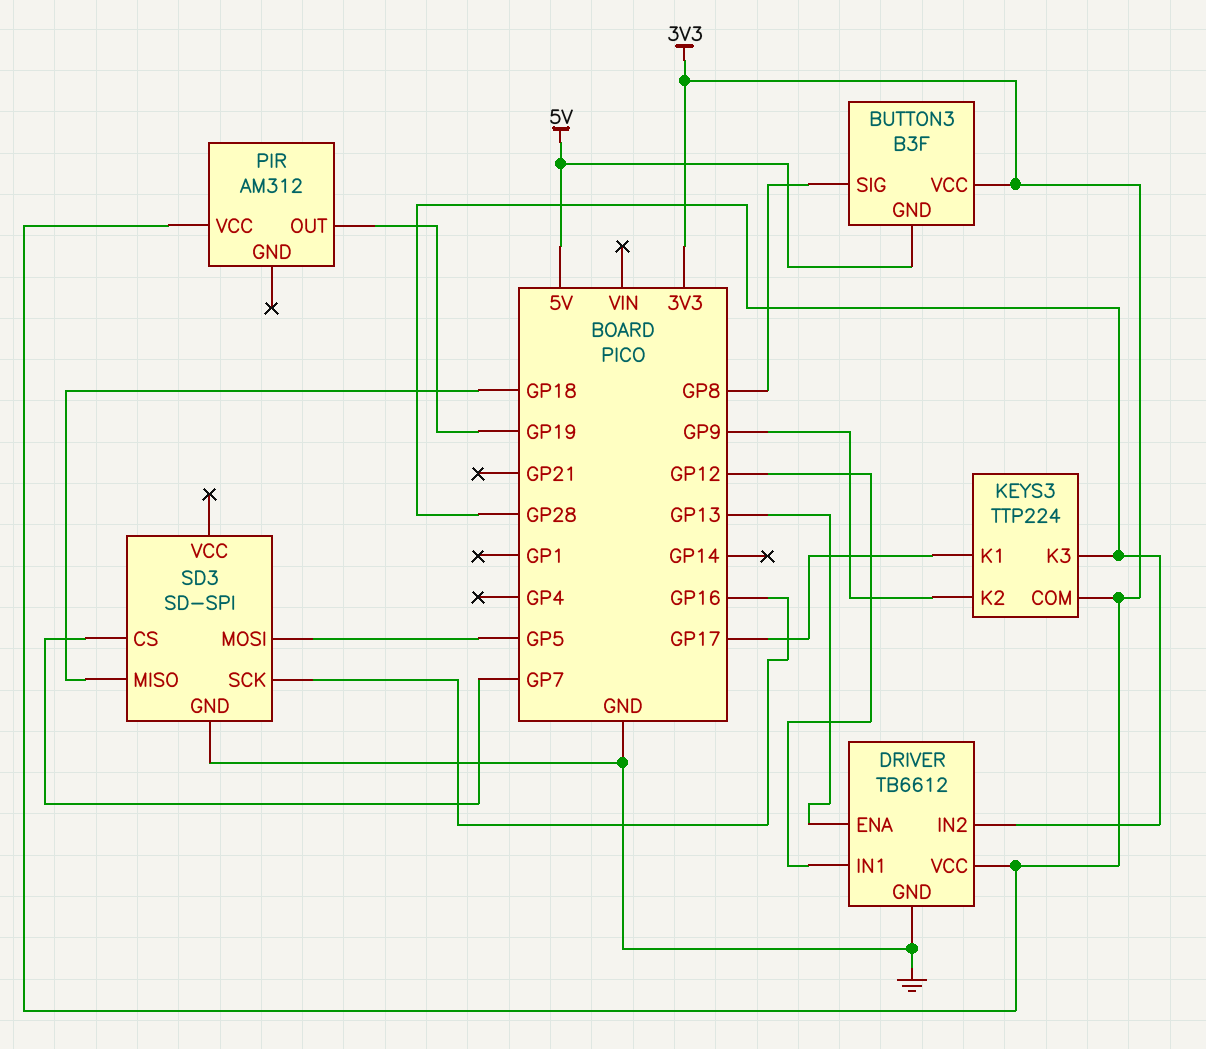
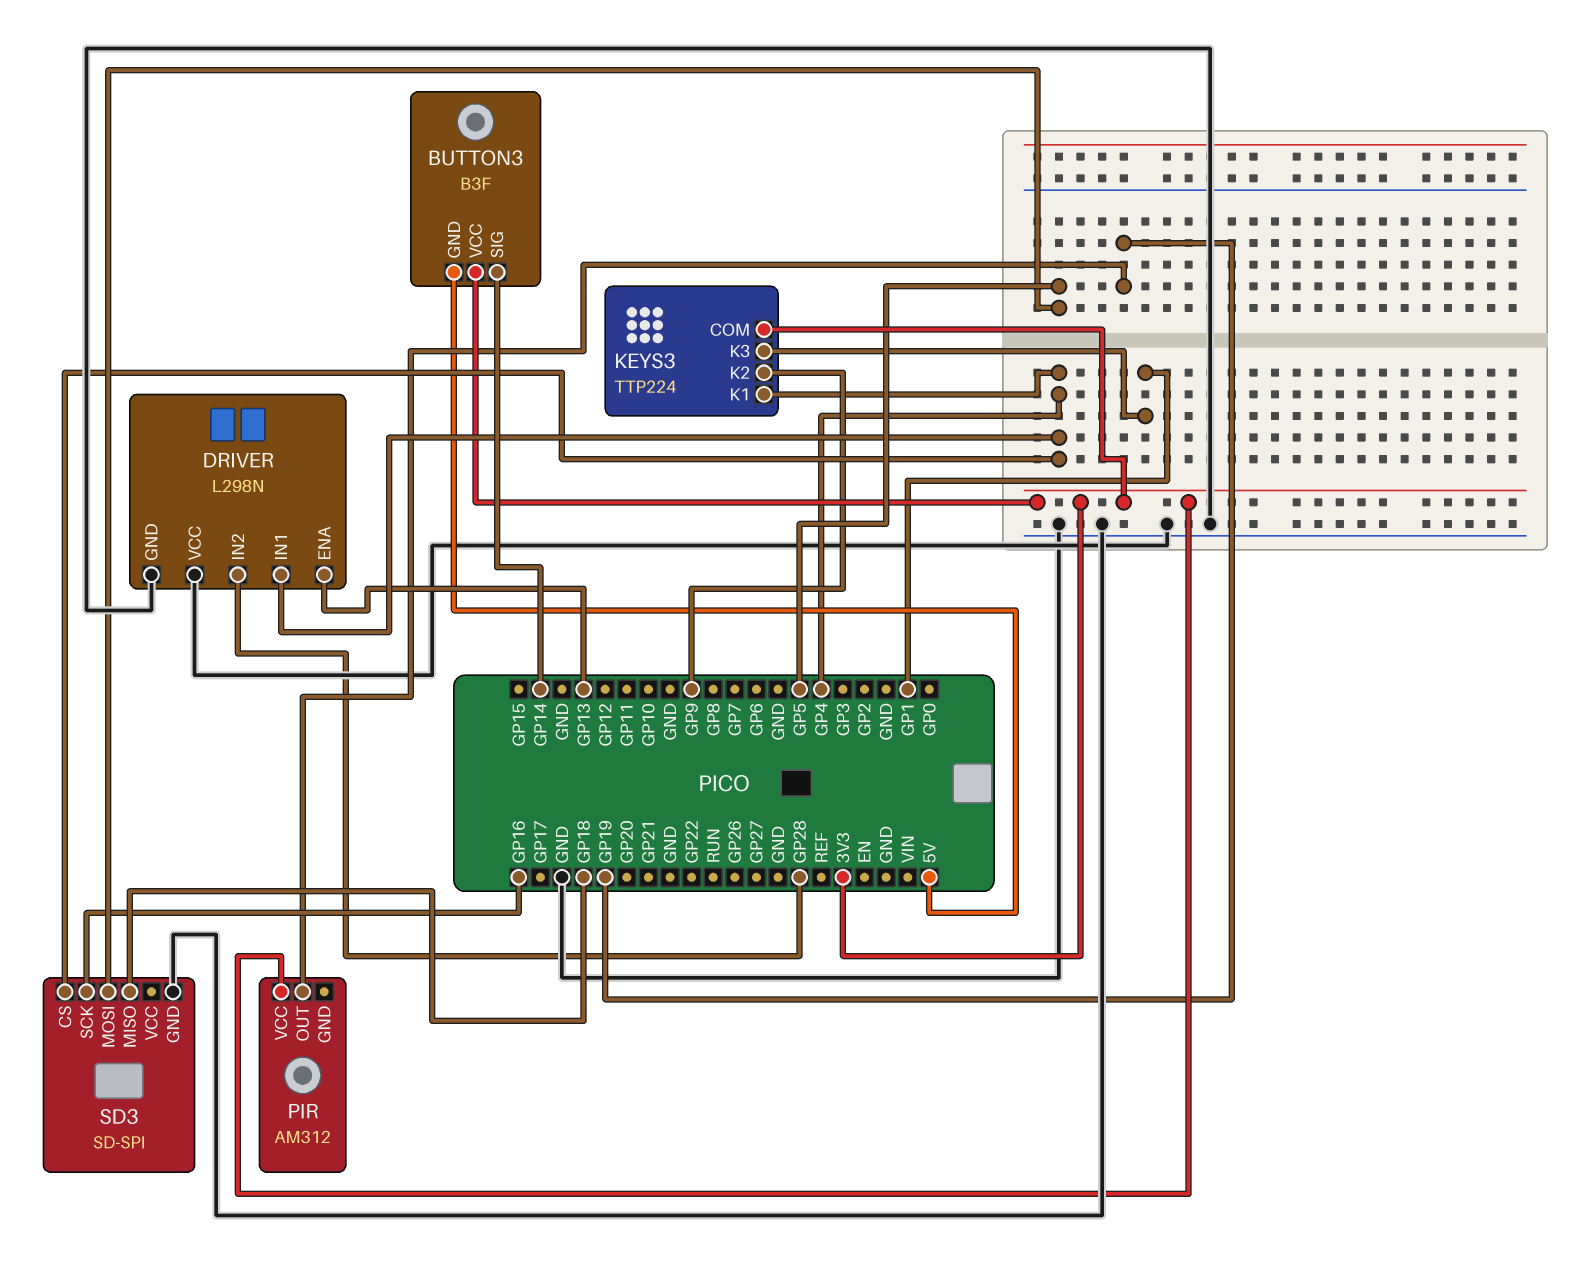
BUTTON3 pin SIG: GP8 -> GP14
DRIVER: TB6612 -> L298N
DRIVER pin IN1: GP12 -> GP4
DRIVER pin VCC: 3V3 -> GND
KEYS3 pin K1: GP17 -> GP4
KEYS3 pin K3: GP28 -> GP1
SD3 pin CS: GP7 -> GP4

